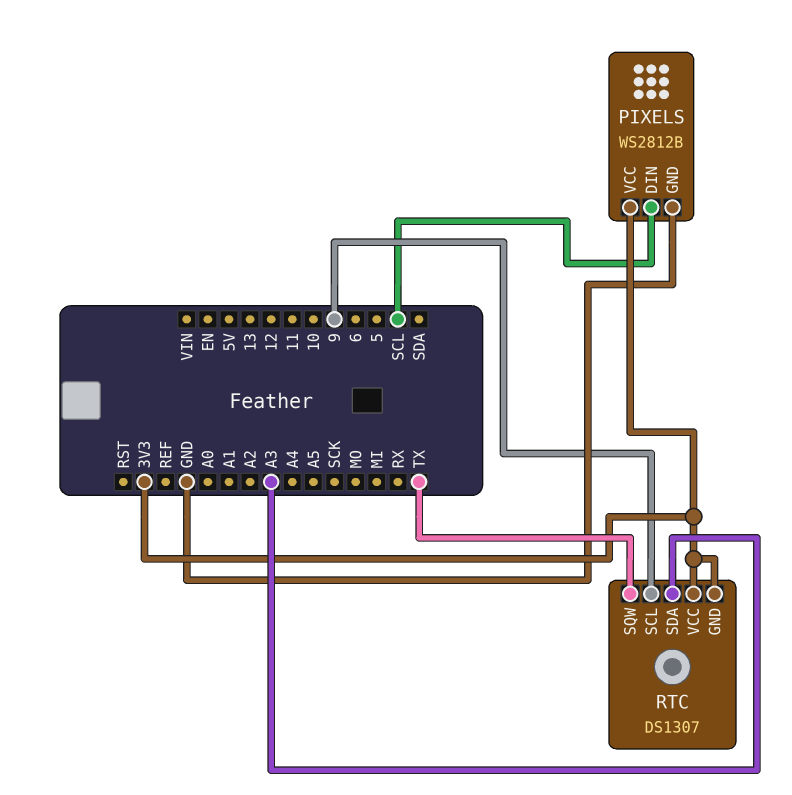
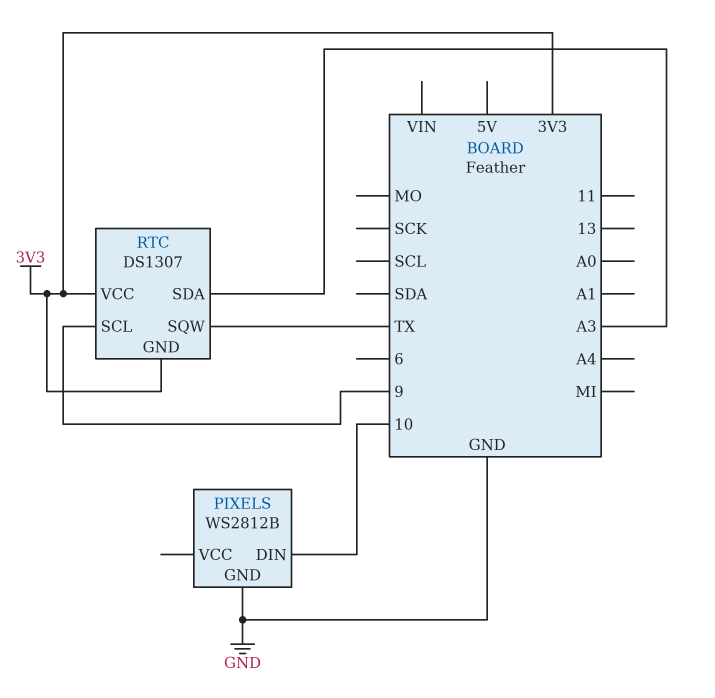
PIXELS pin DIN: SCL -> 10
PIXELS pin VCC: 3V3 -> none

